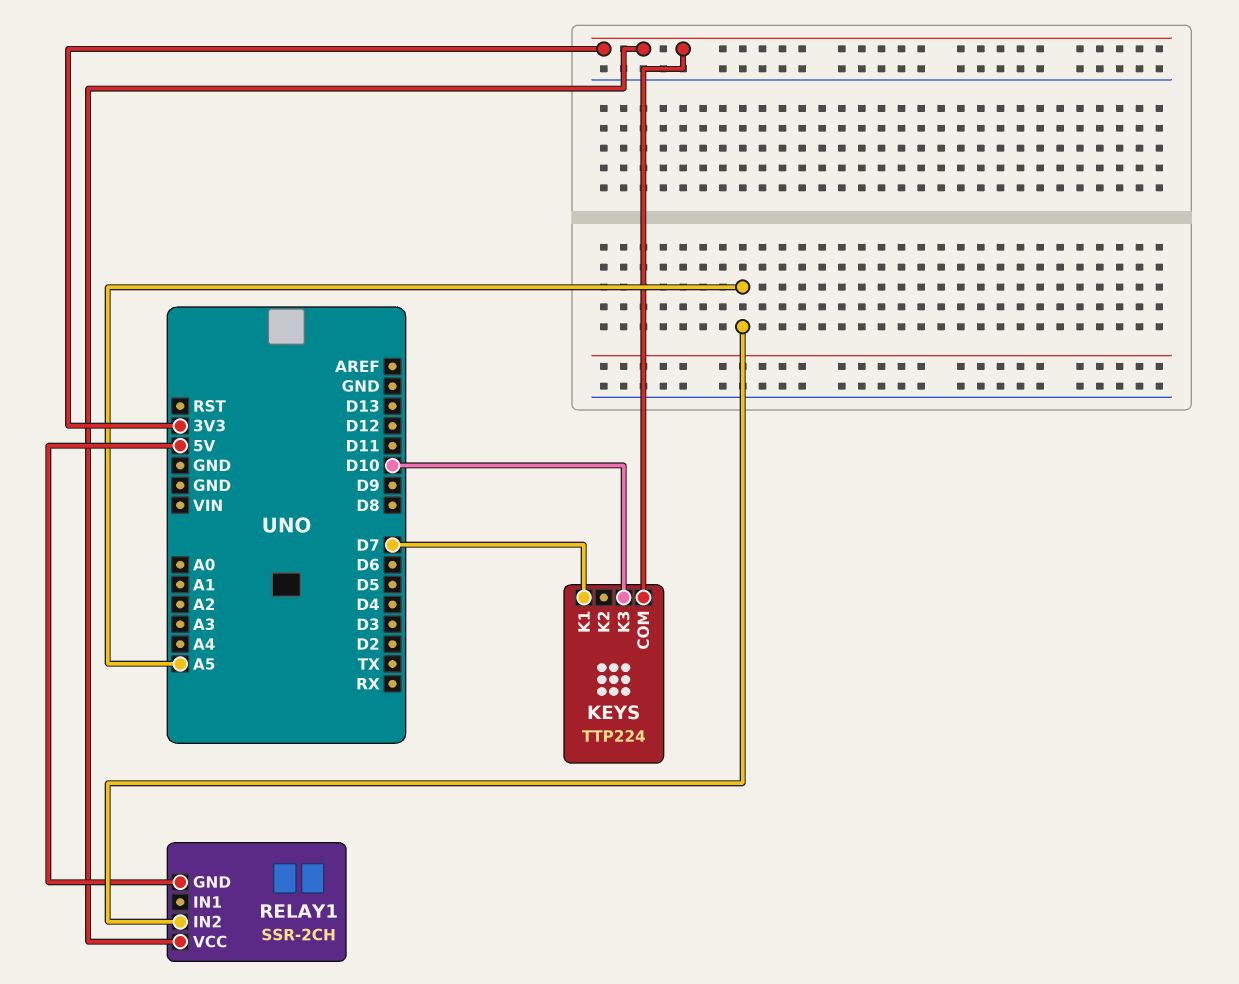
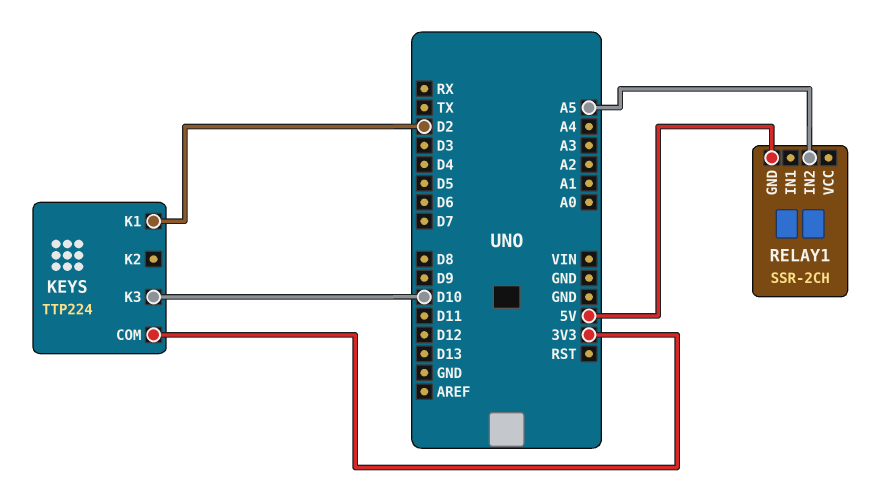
KEYS pin K1: D7 -> D2
RELAY1 pin VCC: 3V3 -> none

